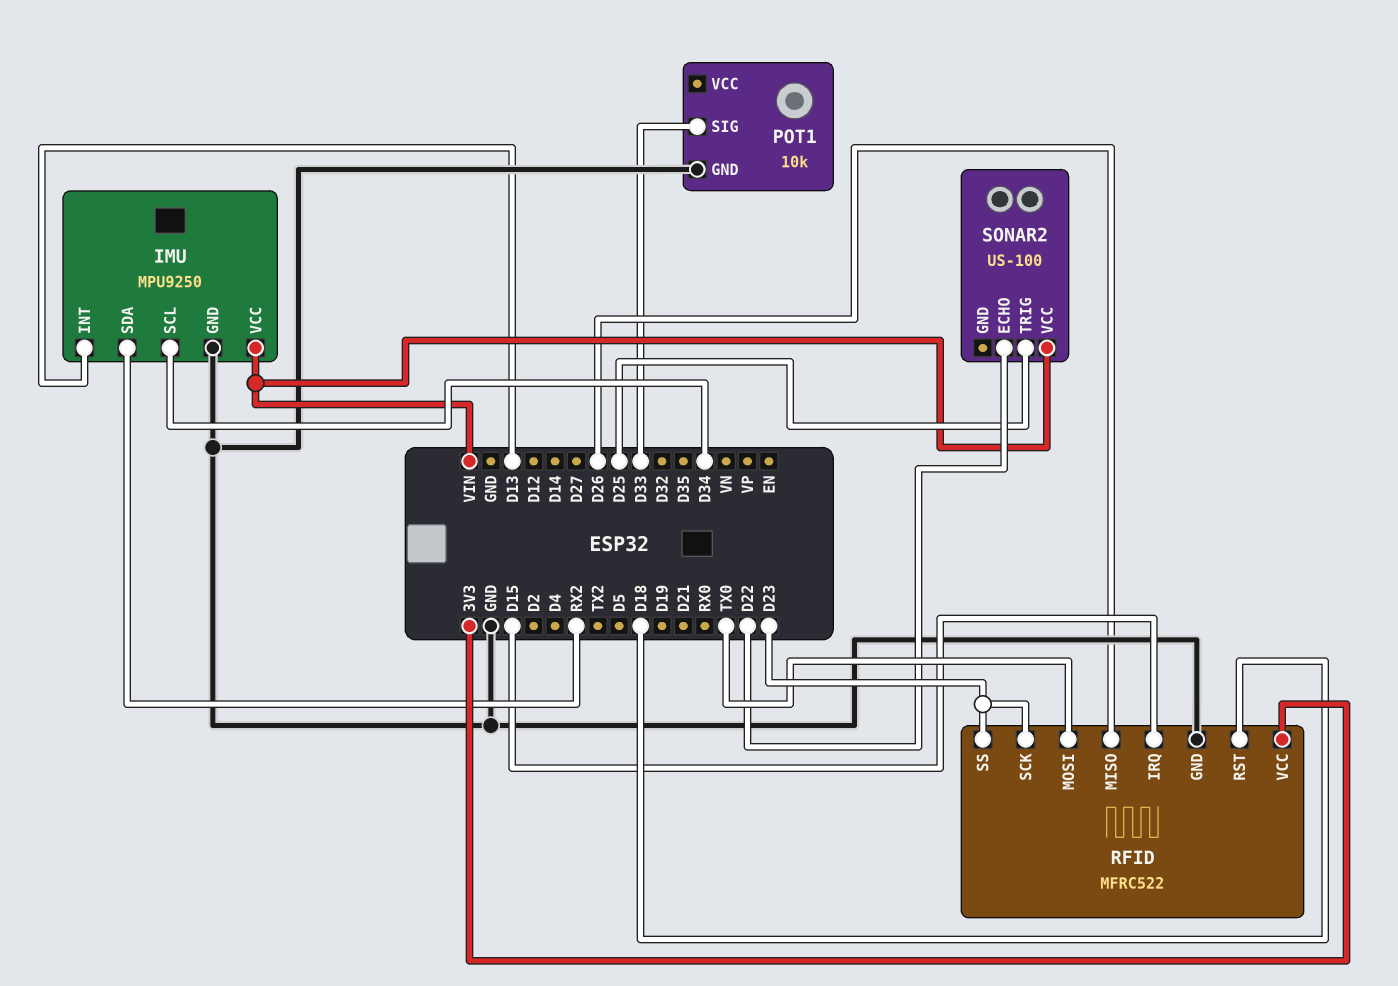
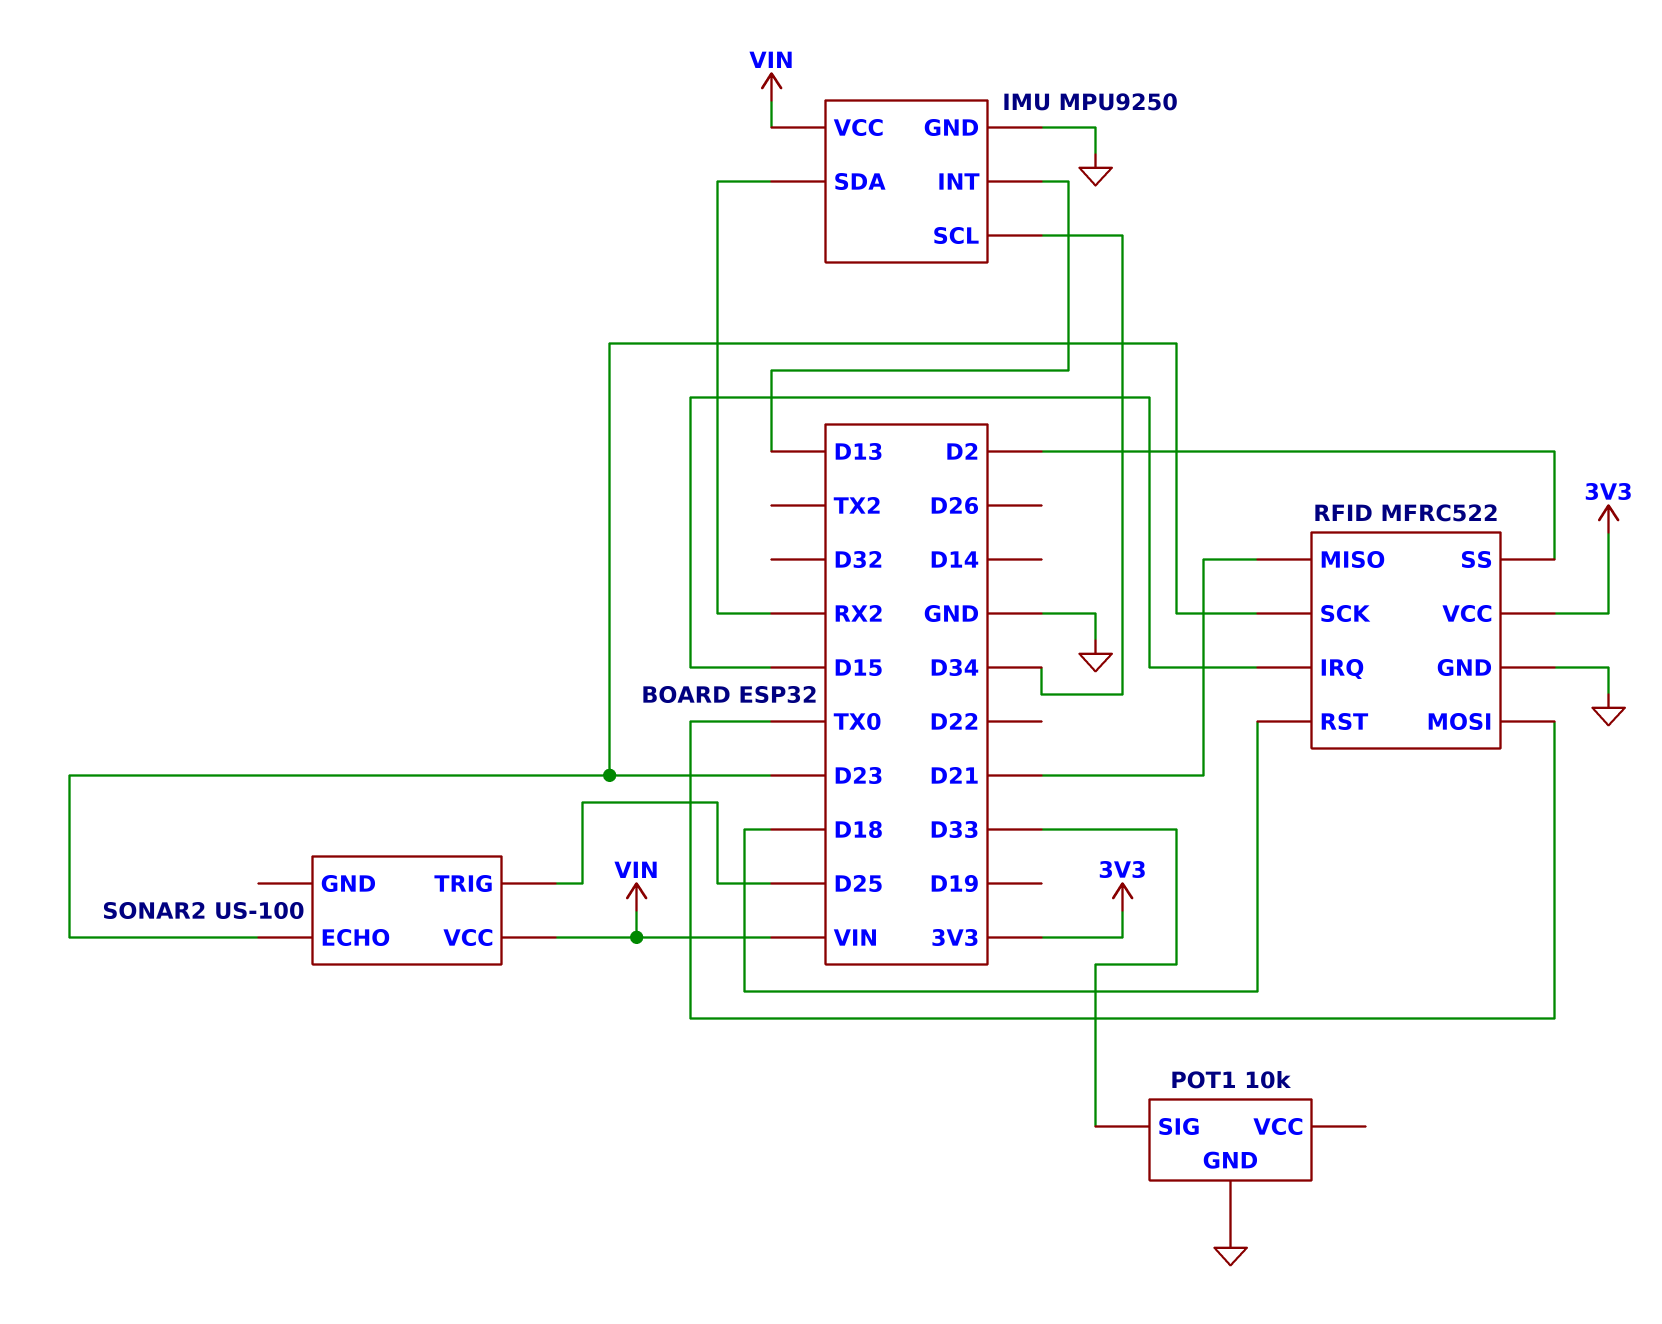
RFID pin MISO: D26 -> D21
RFID pin SS: D23 -> D2
SONAR2 pin ECHO: D22 -> D23

